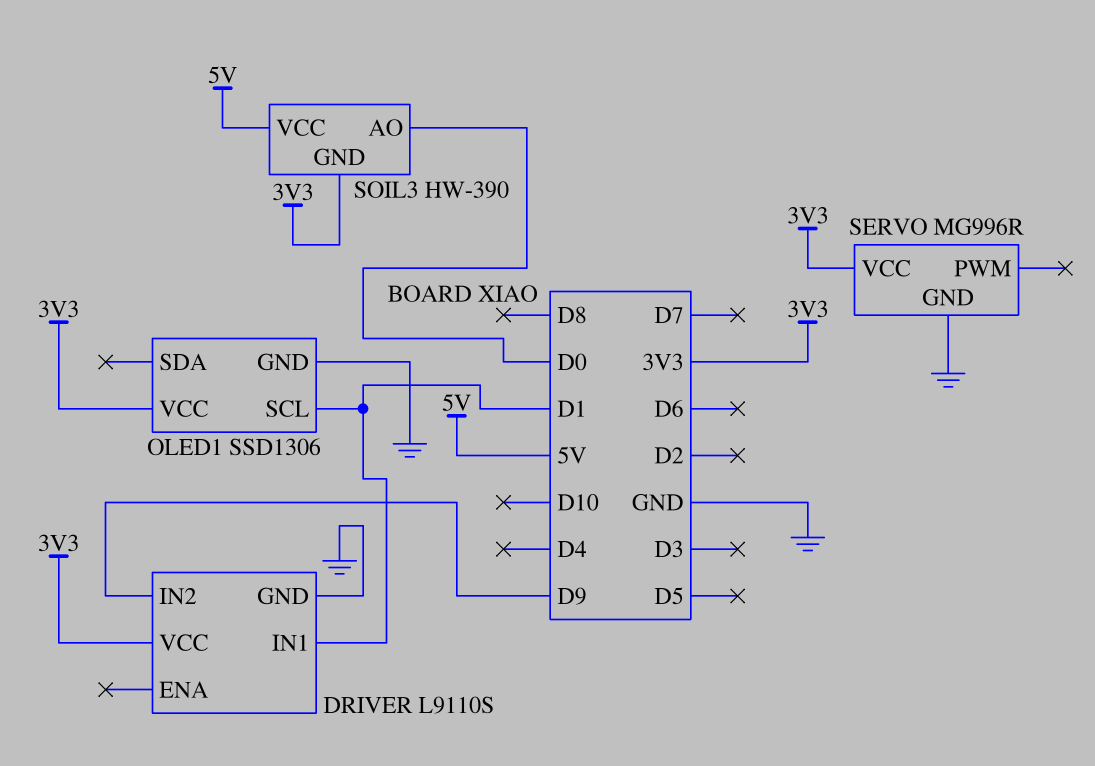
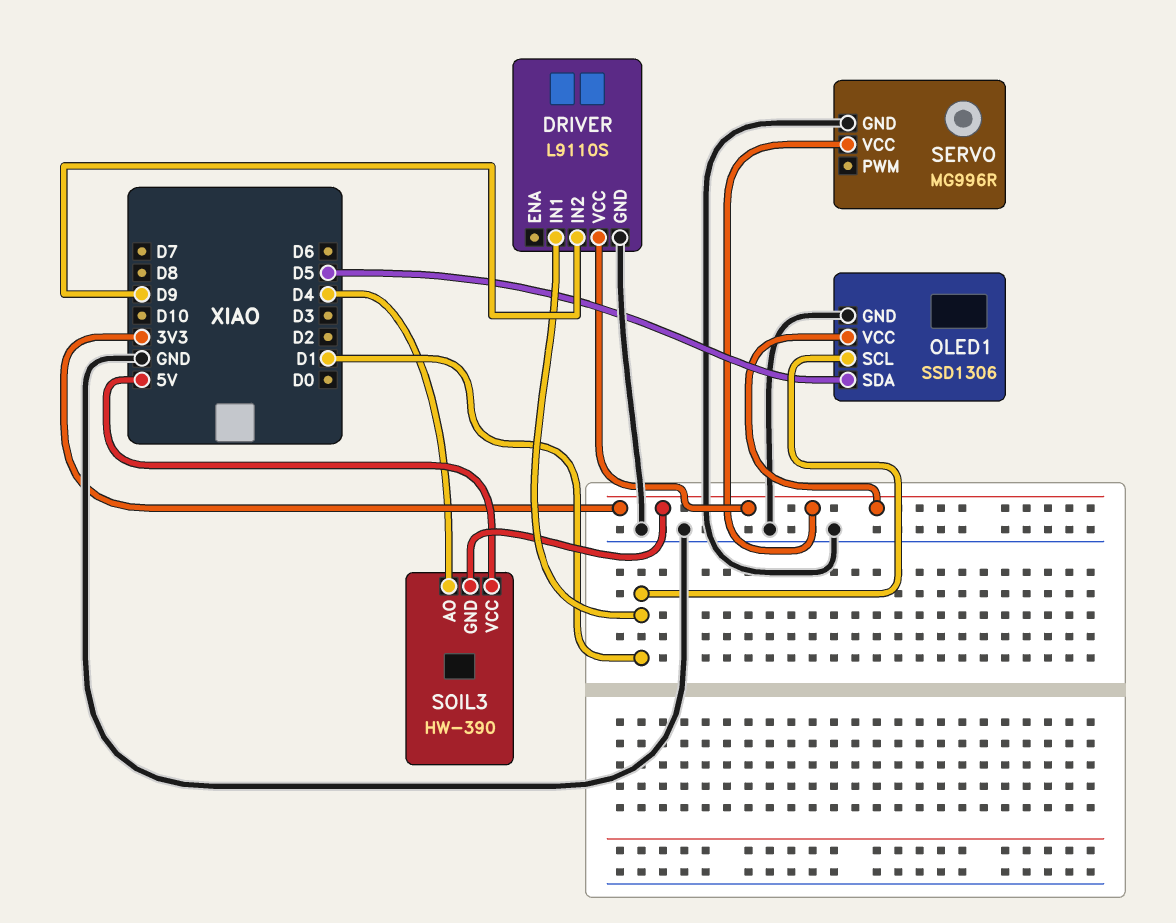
OLED1 pin SDA: none -> D5
SOIL3 pin AO: D0 -> D4

